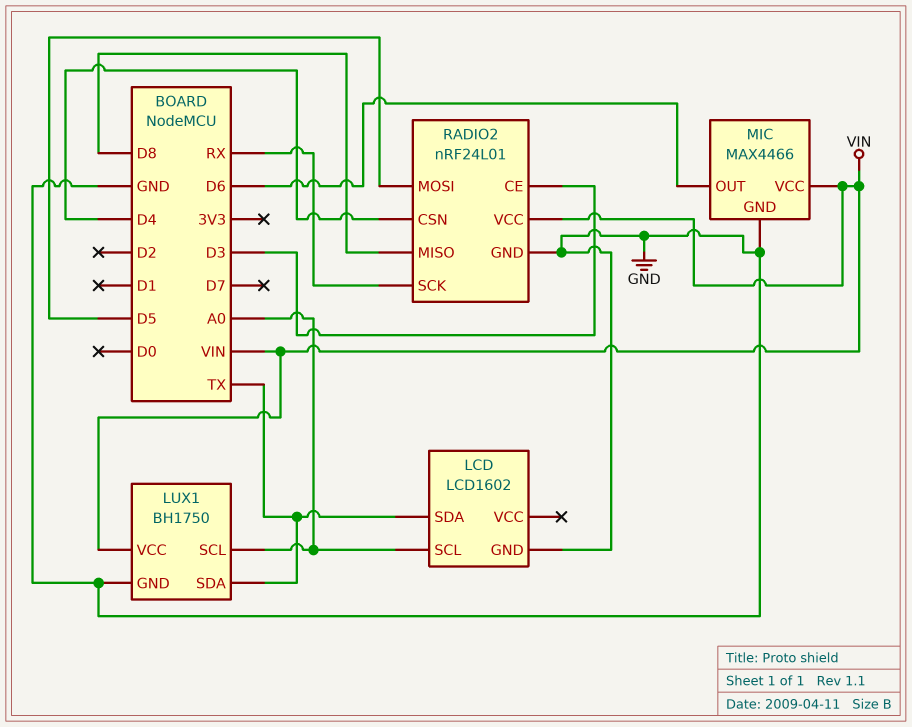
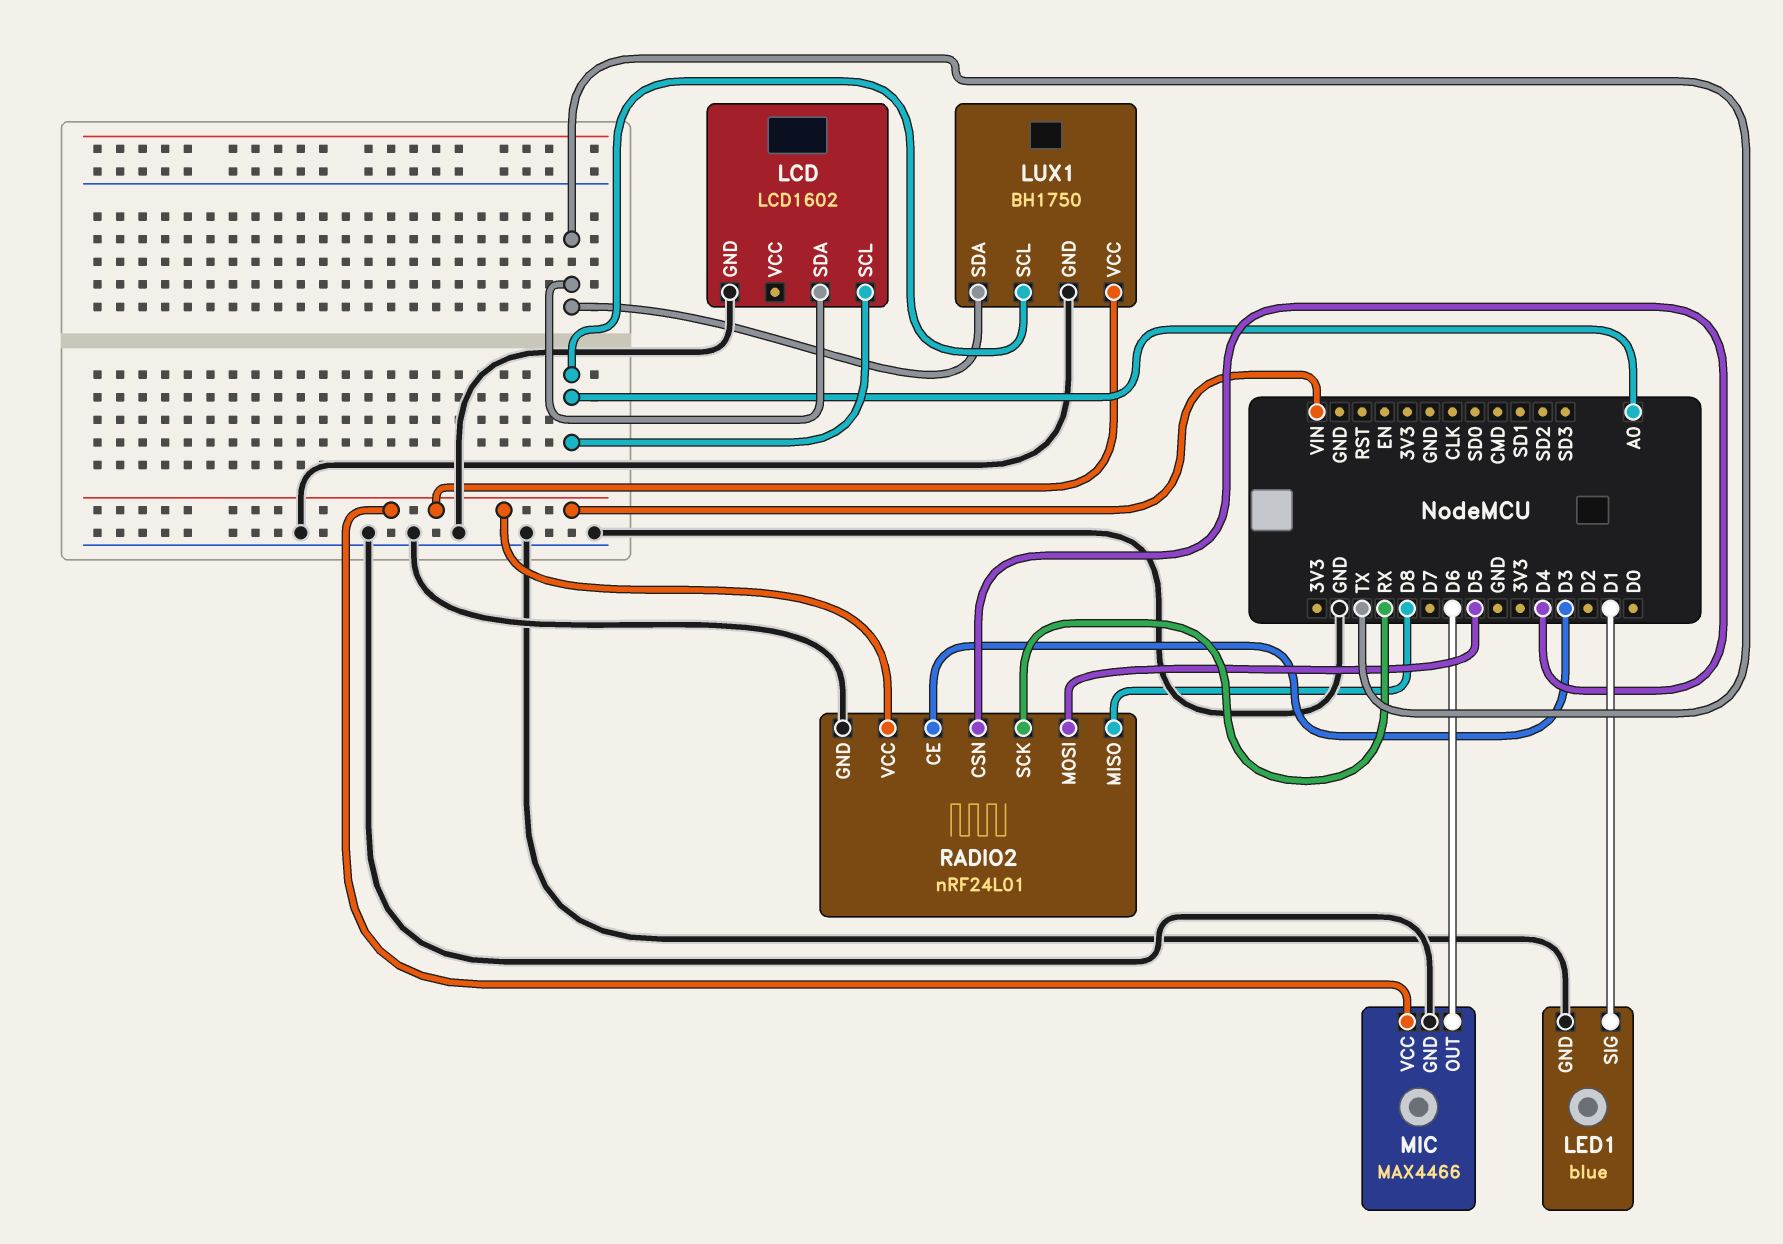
LED1: none -> blue
LED1 pin GND: none -> GND
LED1 pin SIG: none -> D1

